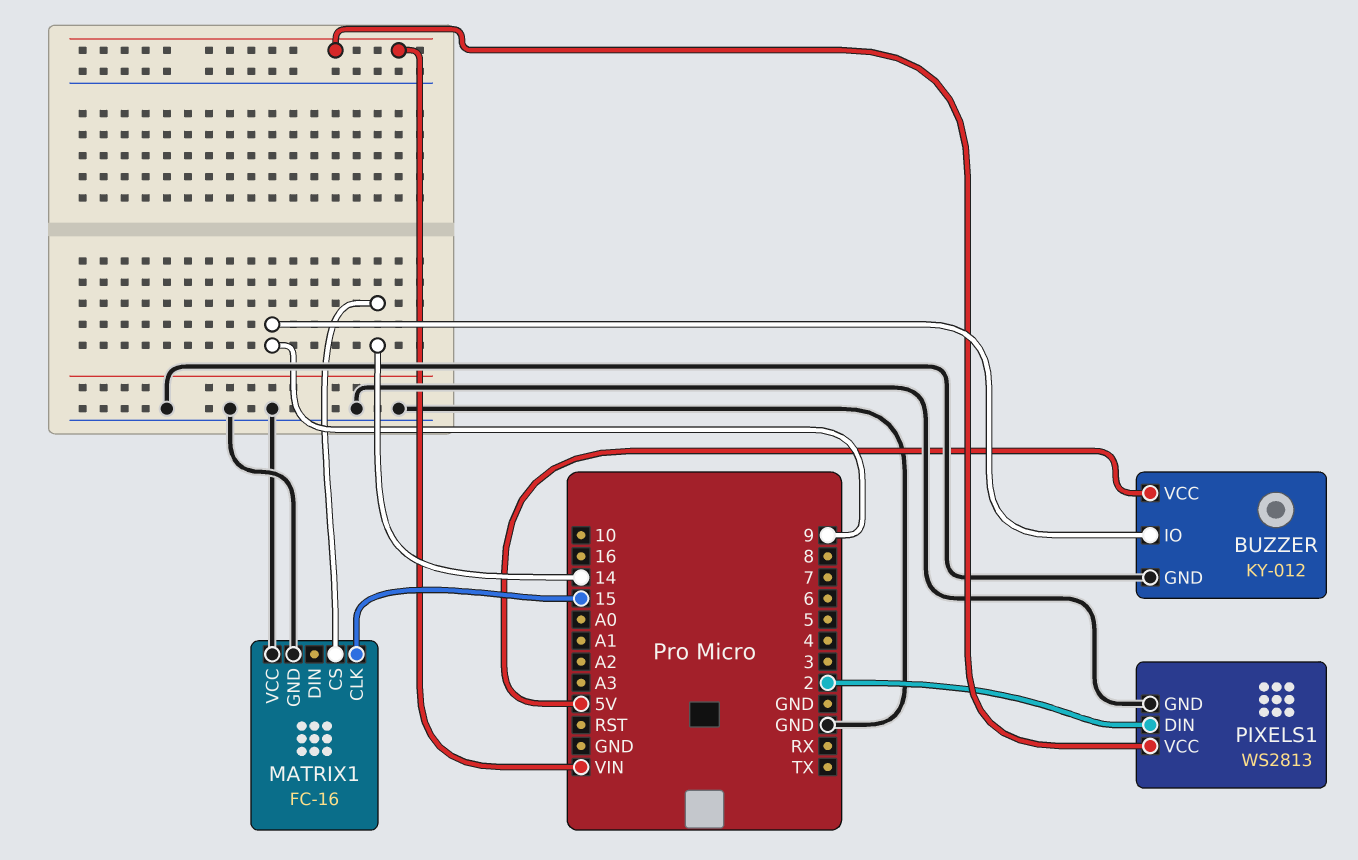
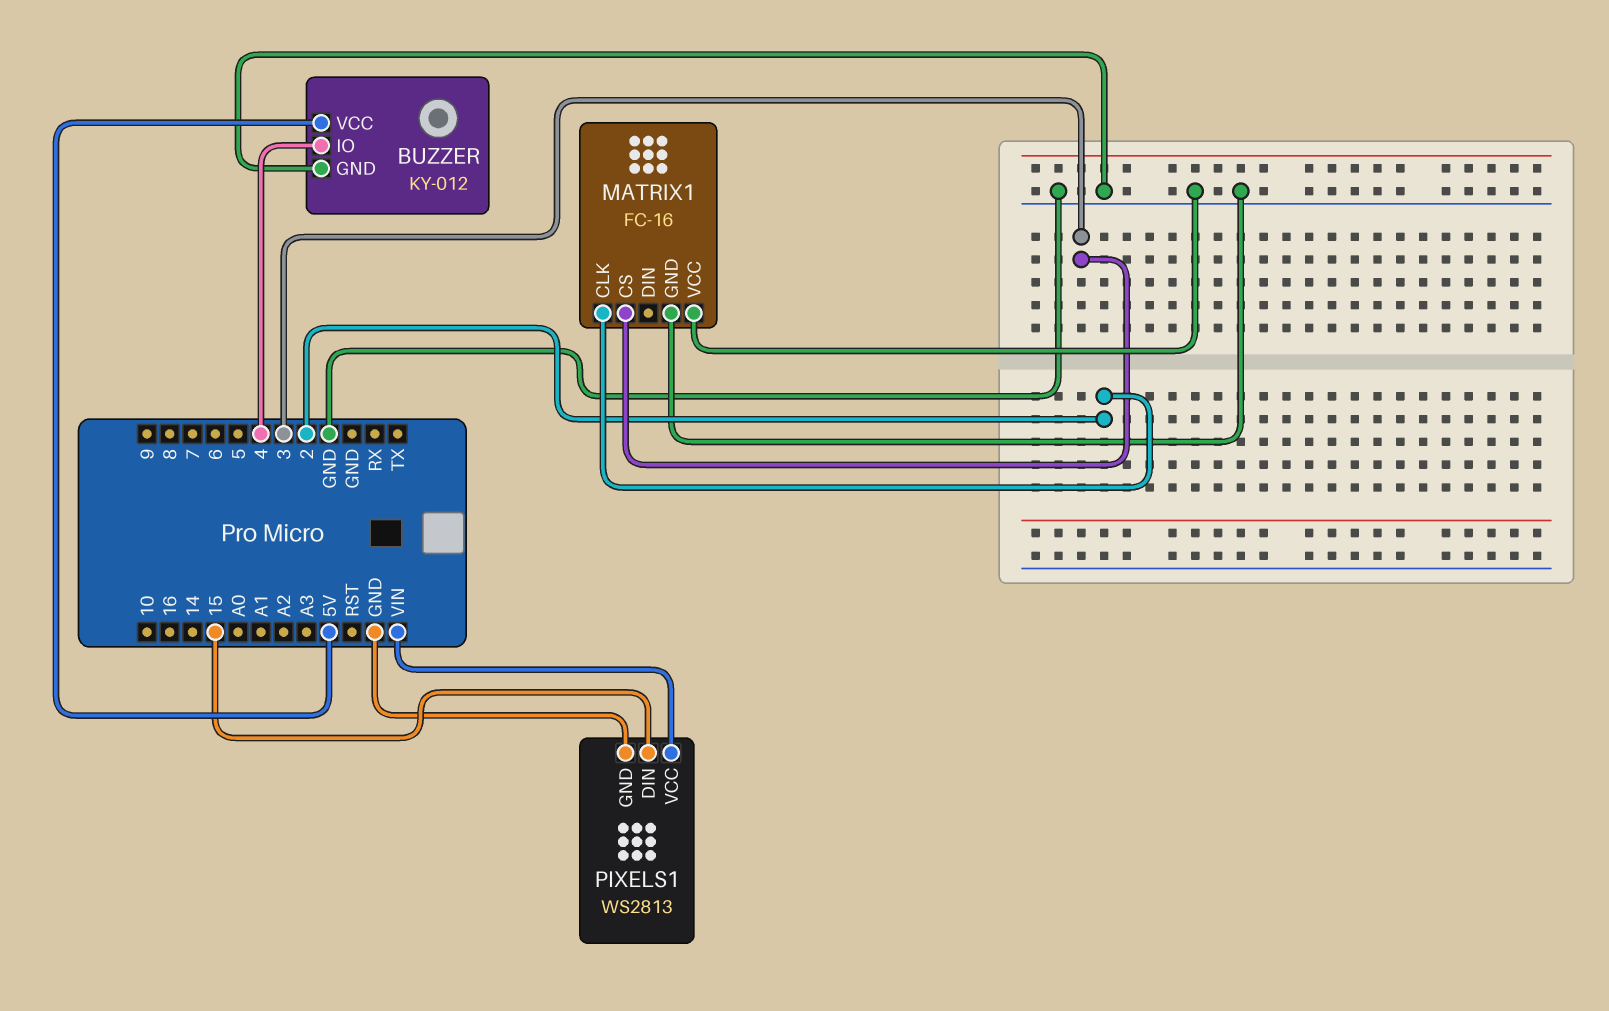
BUZZER pin IO: 9 -> 4
MATRIX1 pin CLK: 15 -> 2
MATRIX1 pin CS: 14 -> 3
PIXELS1 pin DIN: 2 -> 15

